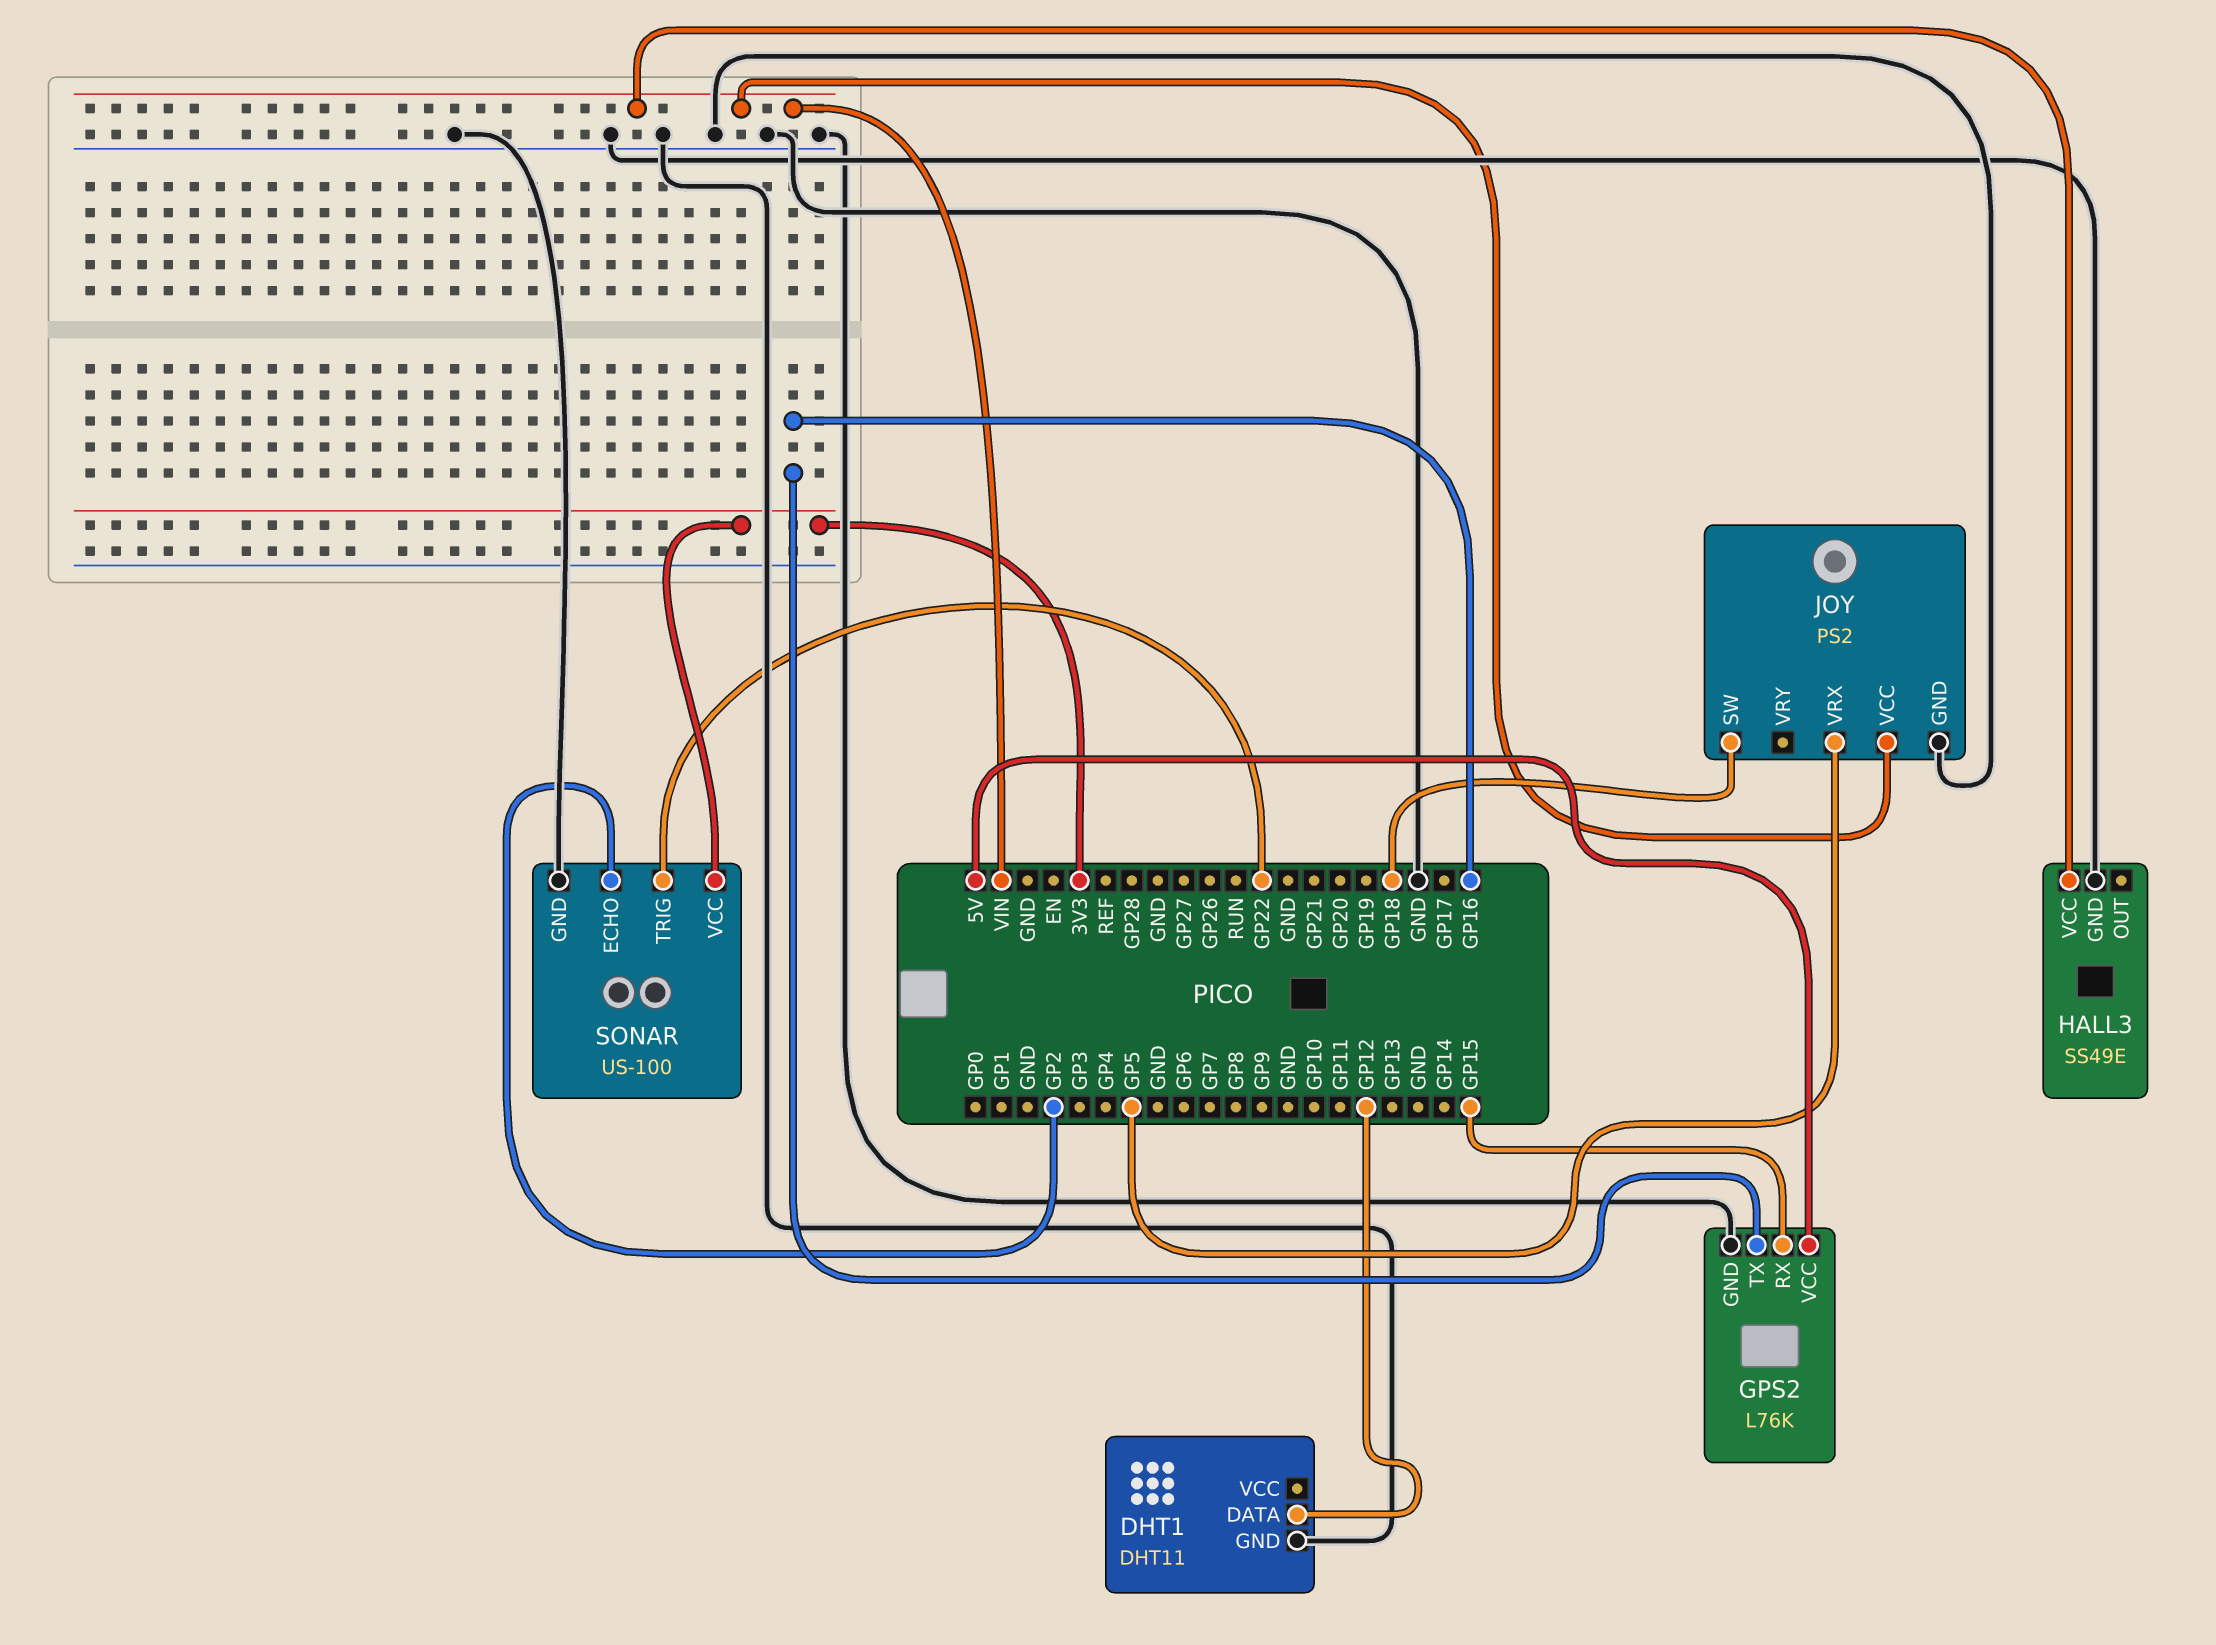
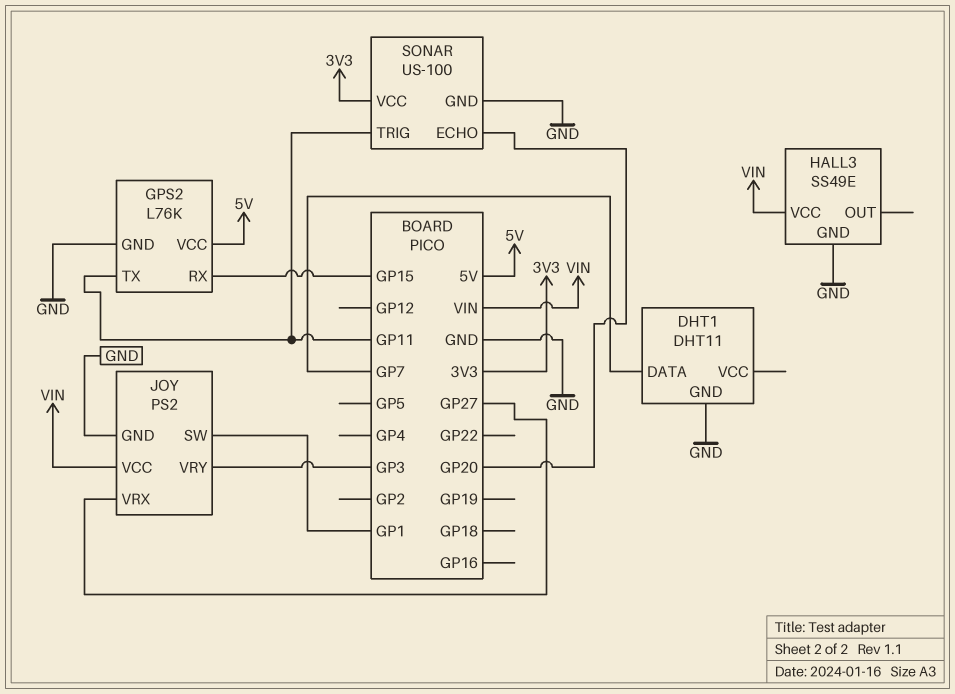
DHT1 pin DATA: GP12 -> GP7
GPS2 pin TX: GP16 -> GP11
JOY pin SW: GP18 -> GP1
JOY pin VRX: GP5 -> GP27
JOY pin VRY: none -> GP3
SONAR pin ECHO: GP2 -> GP20
SONAR pin TRIG: GP22 -> GP11

